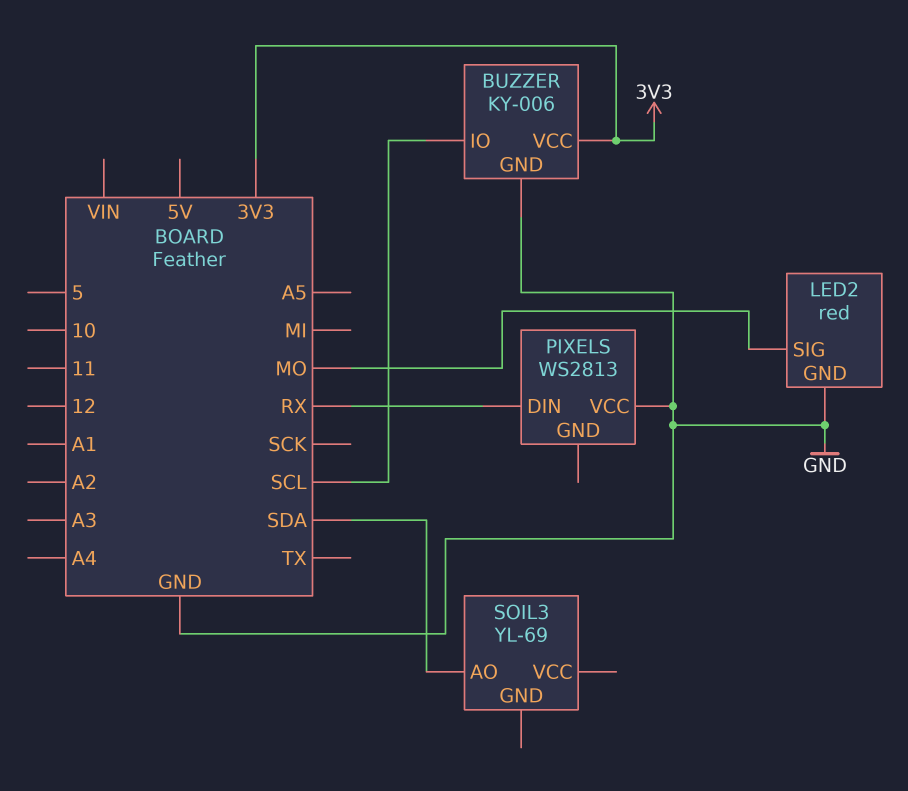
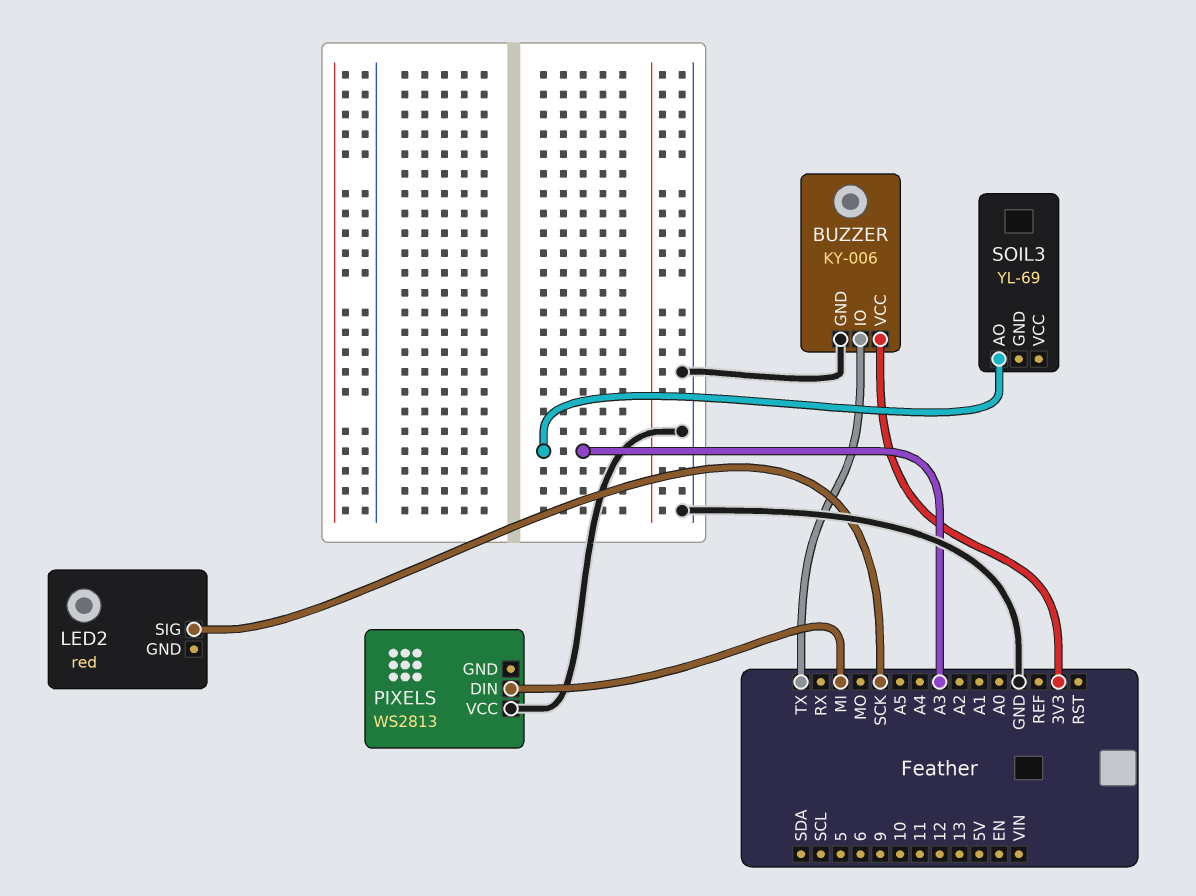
BUZZER pin IO: SCL -> TX
LED2 pin GND: GND -> none
LED2 pin SIG: MO -> SCK
PIXELS pin DIN: RX -> MI
SOIL3 pin AO: SDA -> A3

